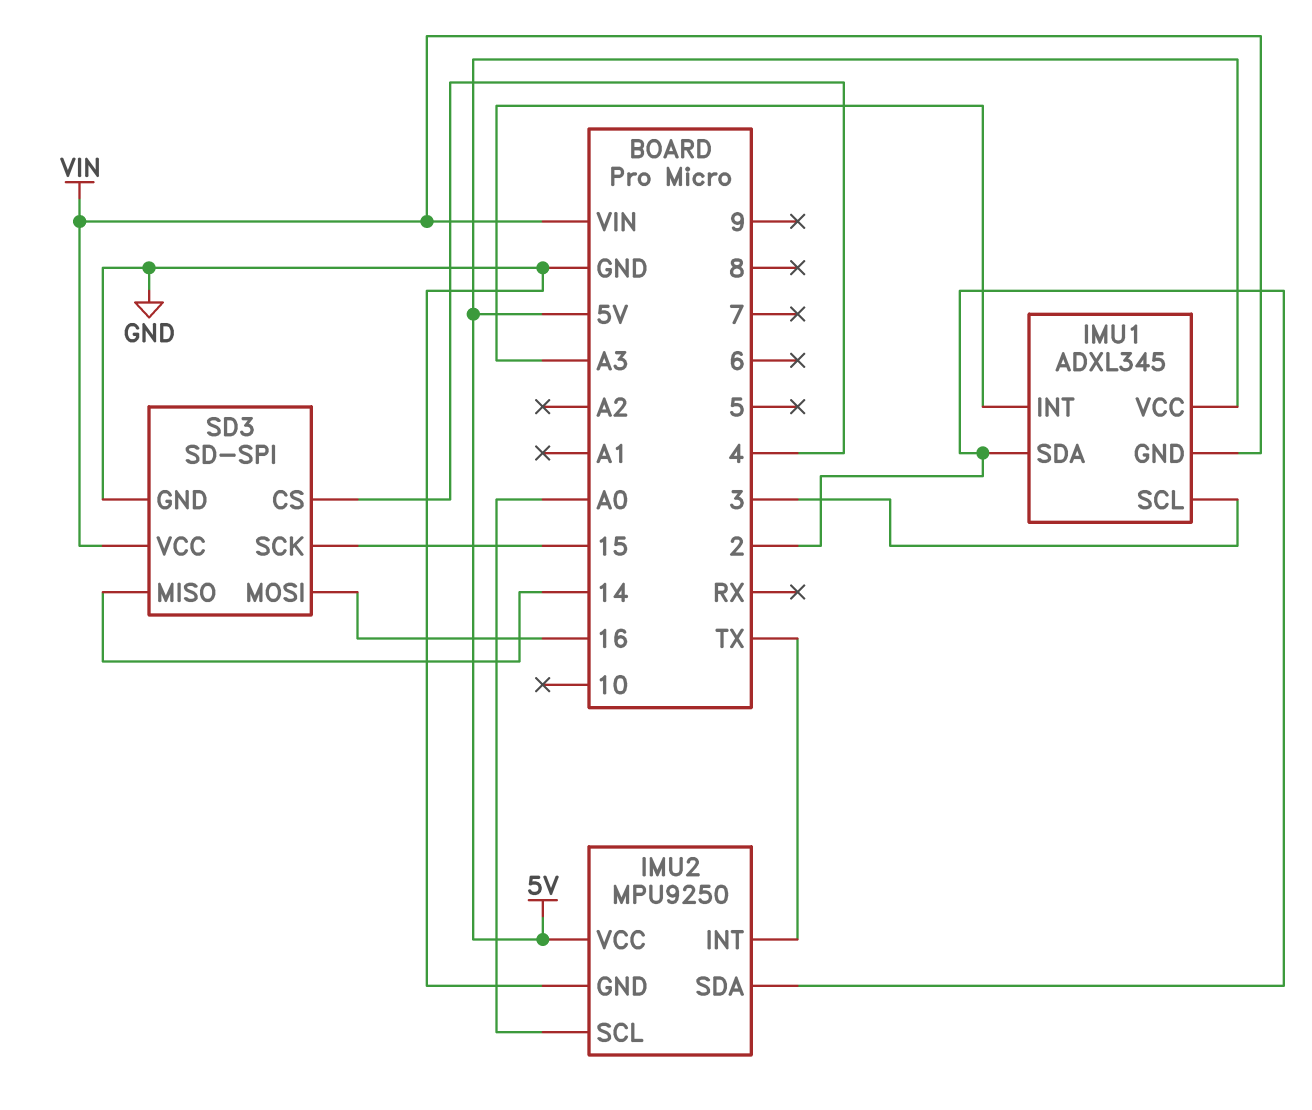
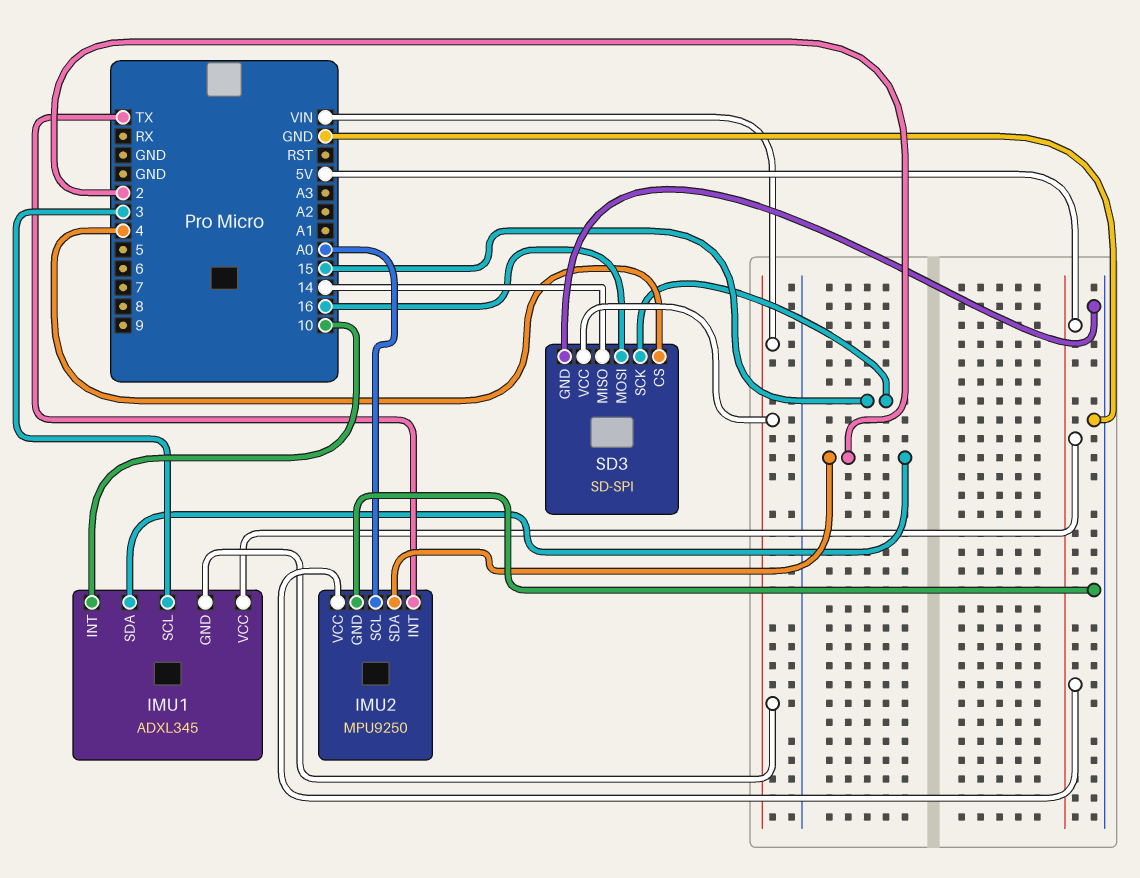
IMU1 pin INT: A3 -> 10

